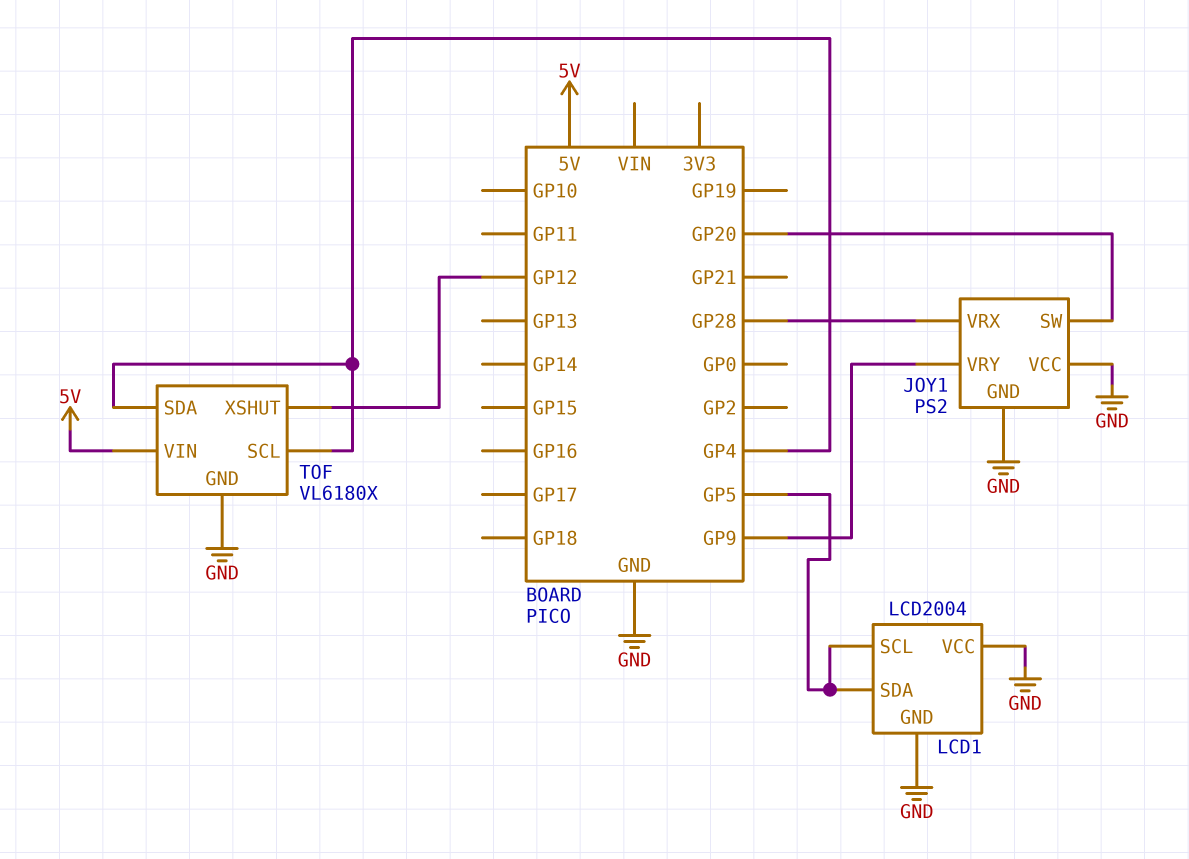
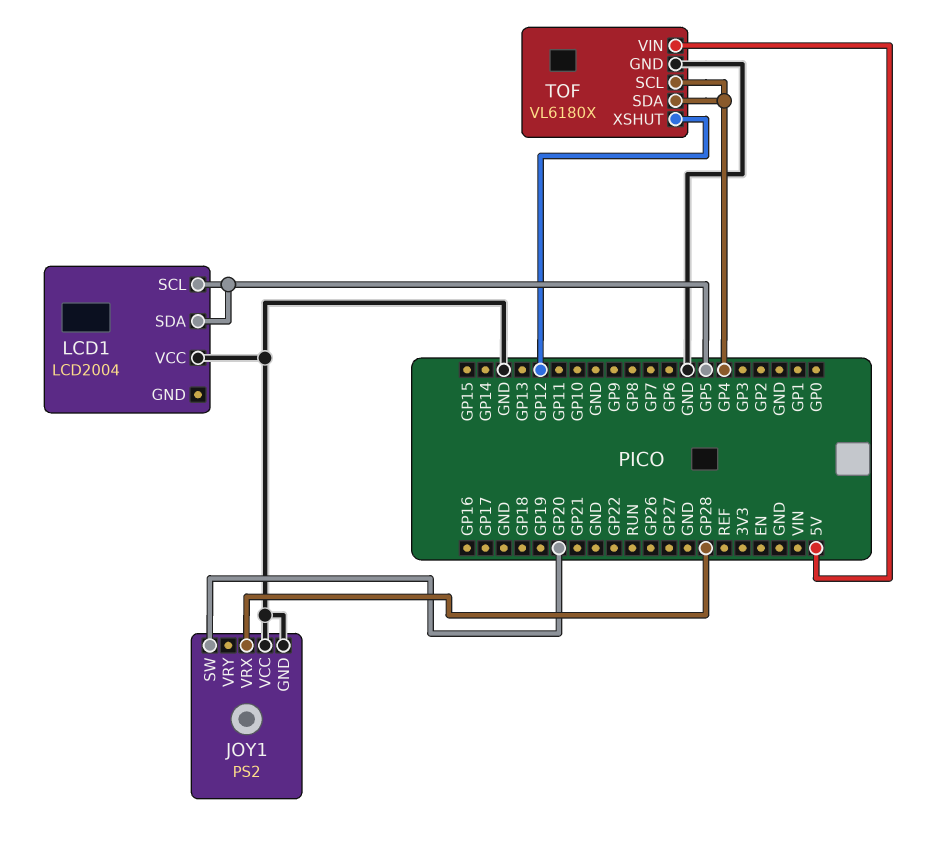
JOY1 pin VRY: GP9 -> none
LCD1 pin GND: GND -> none

